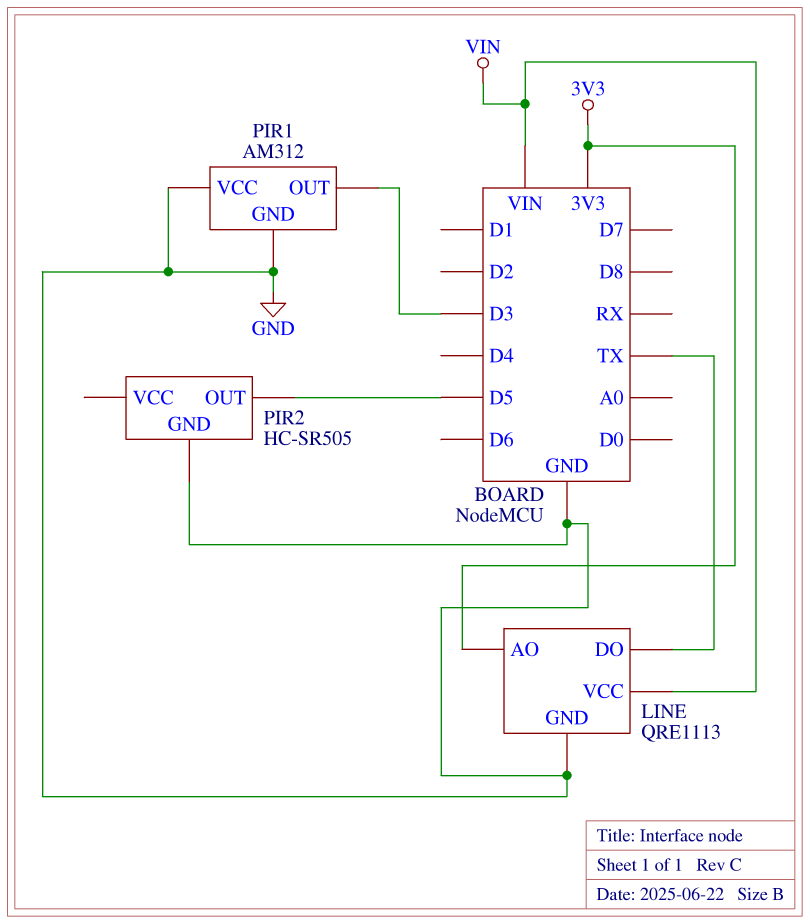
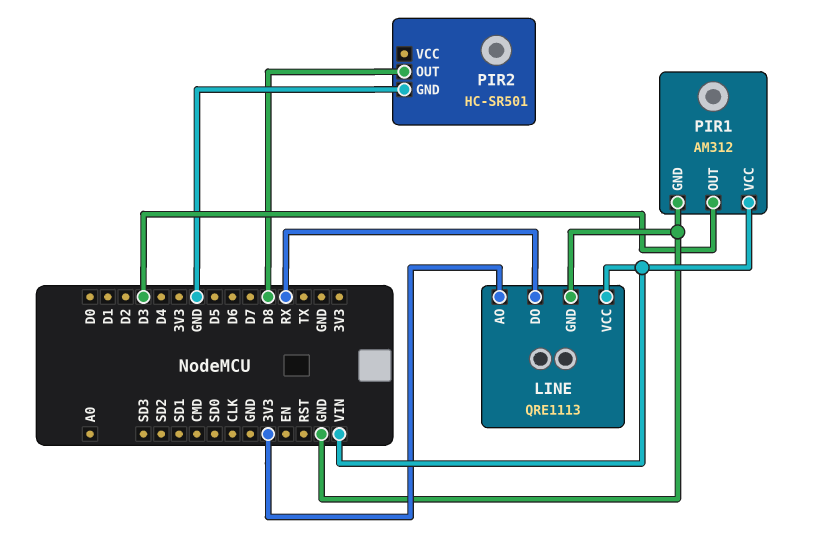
LINE pin DO: TX -> RX
PIR1 pin VCC: GND -> VIN
PIR2: HC-SR505 -> HC-SR501
PIR2 pin OUT: D5 -> D8

